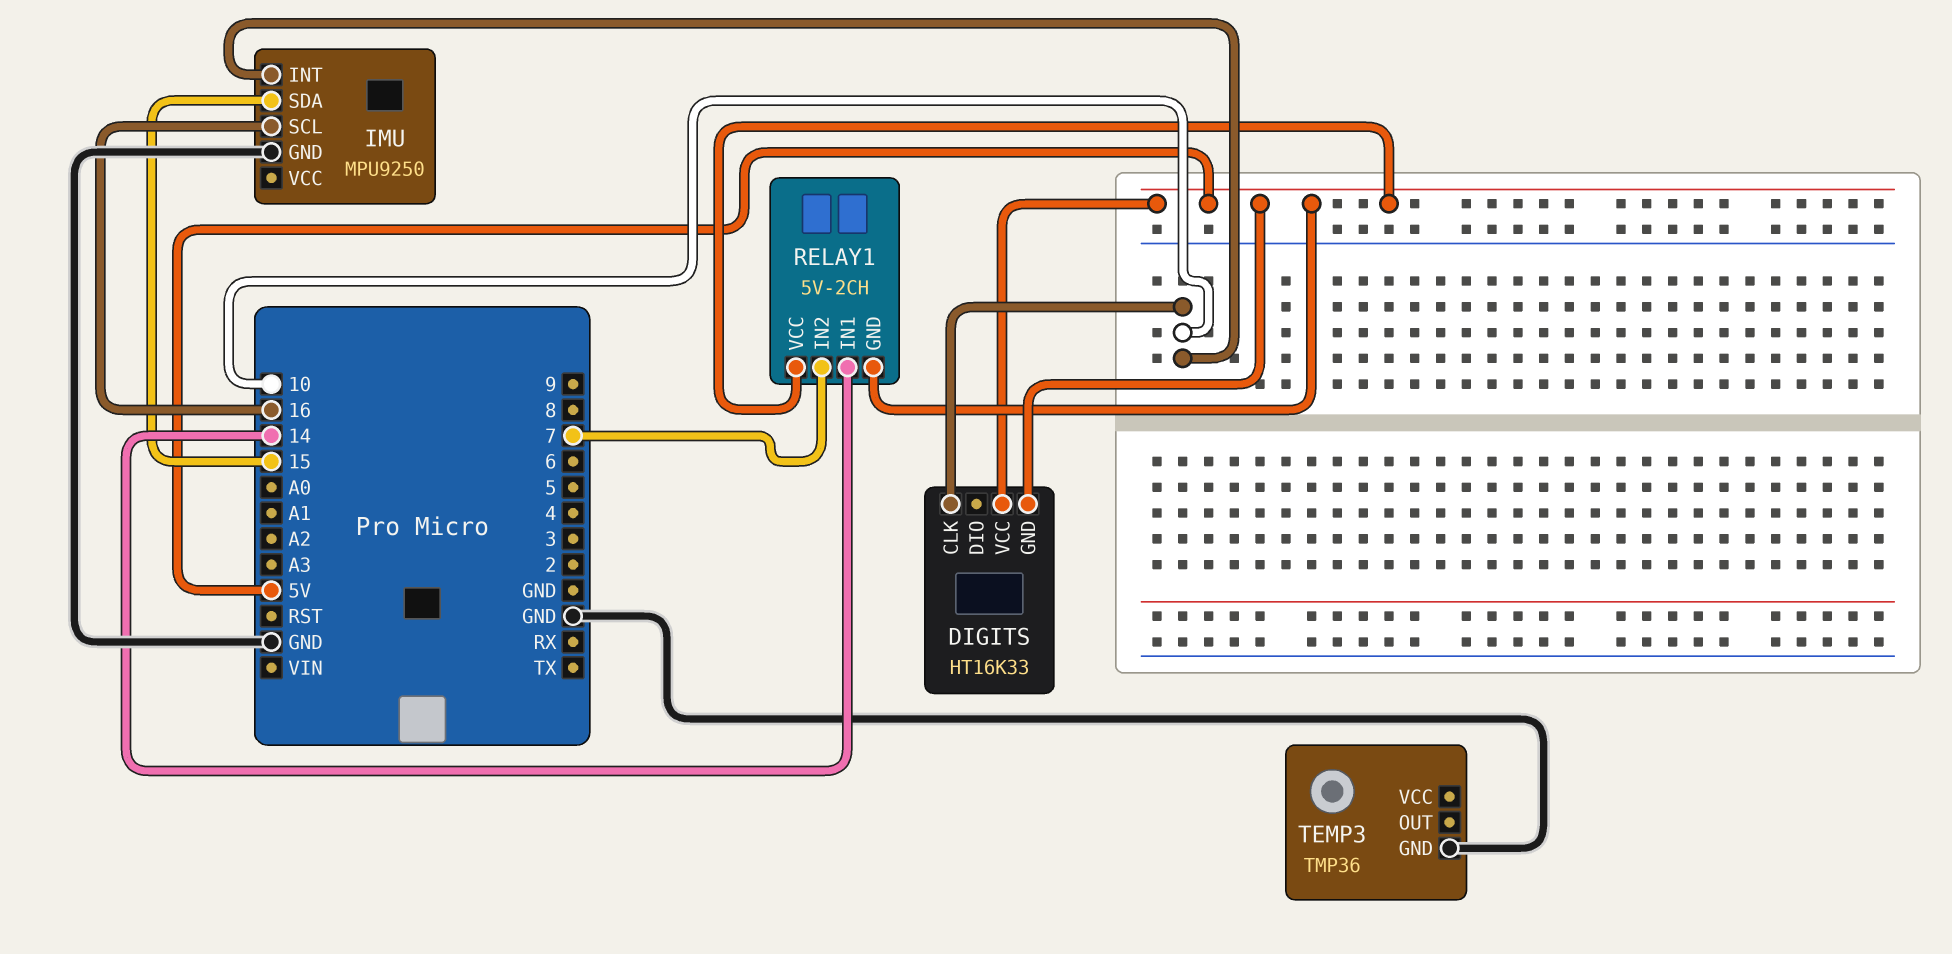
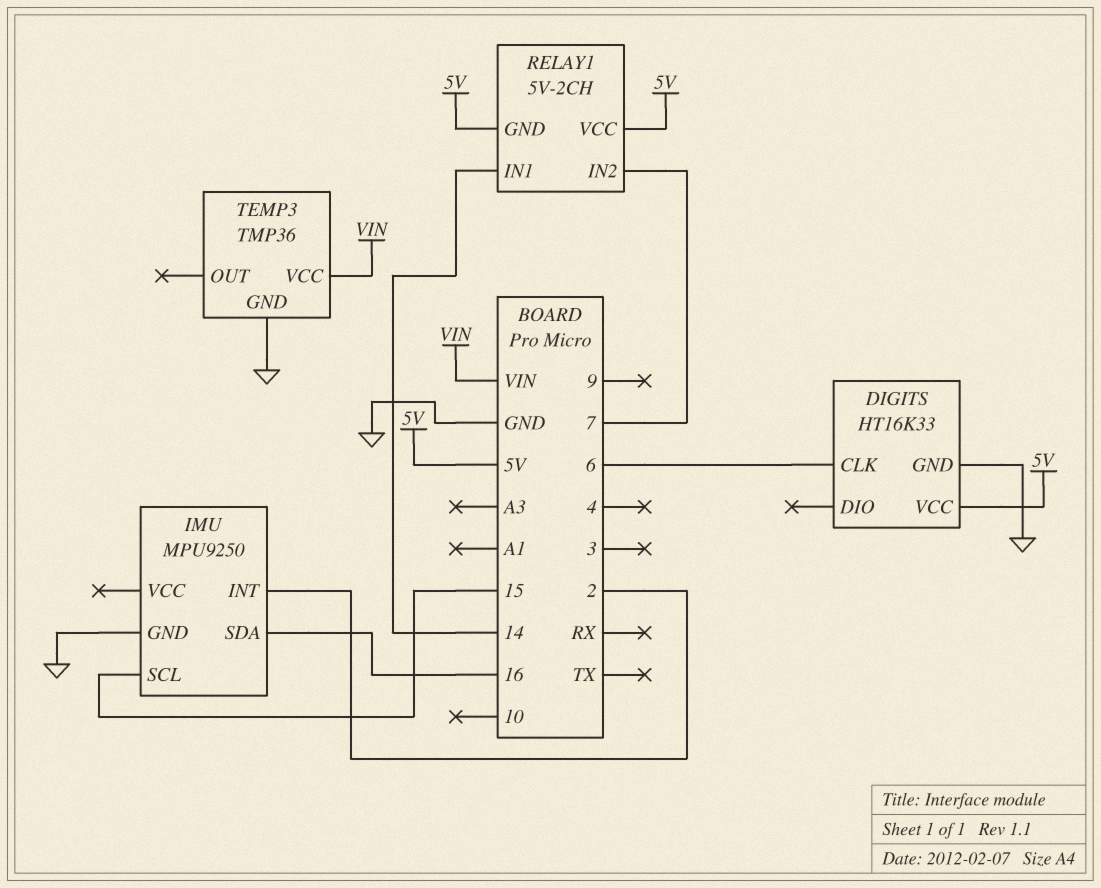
DIGITS pin CLK: 10 -> 6
DIGITS pin GND: 5V -> GND
IMU pin INT: 10 -> 2
IMU pin SCL: 16 -> 15
IMU pin SDA: 15 -> 16
TEMP3 pin VCC: none -> VIN

